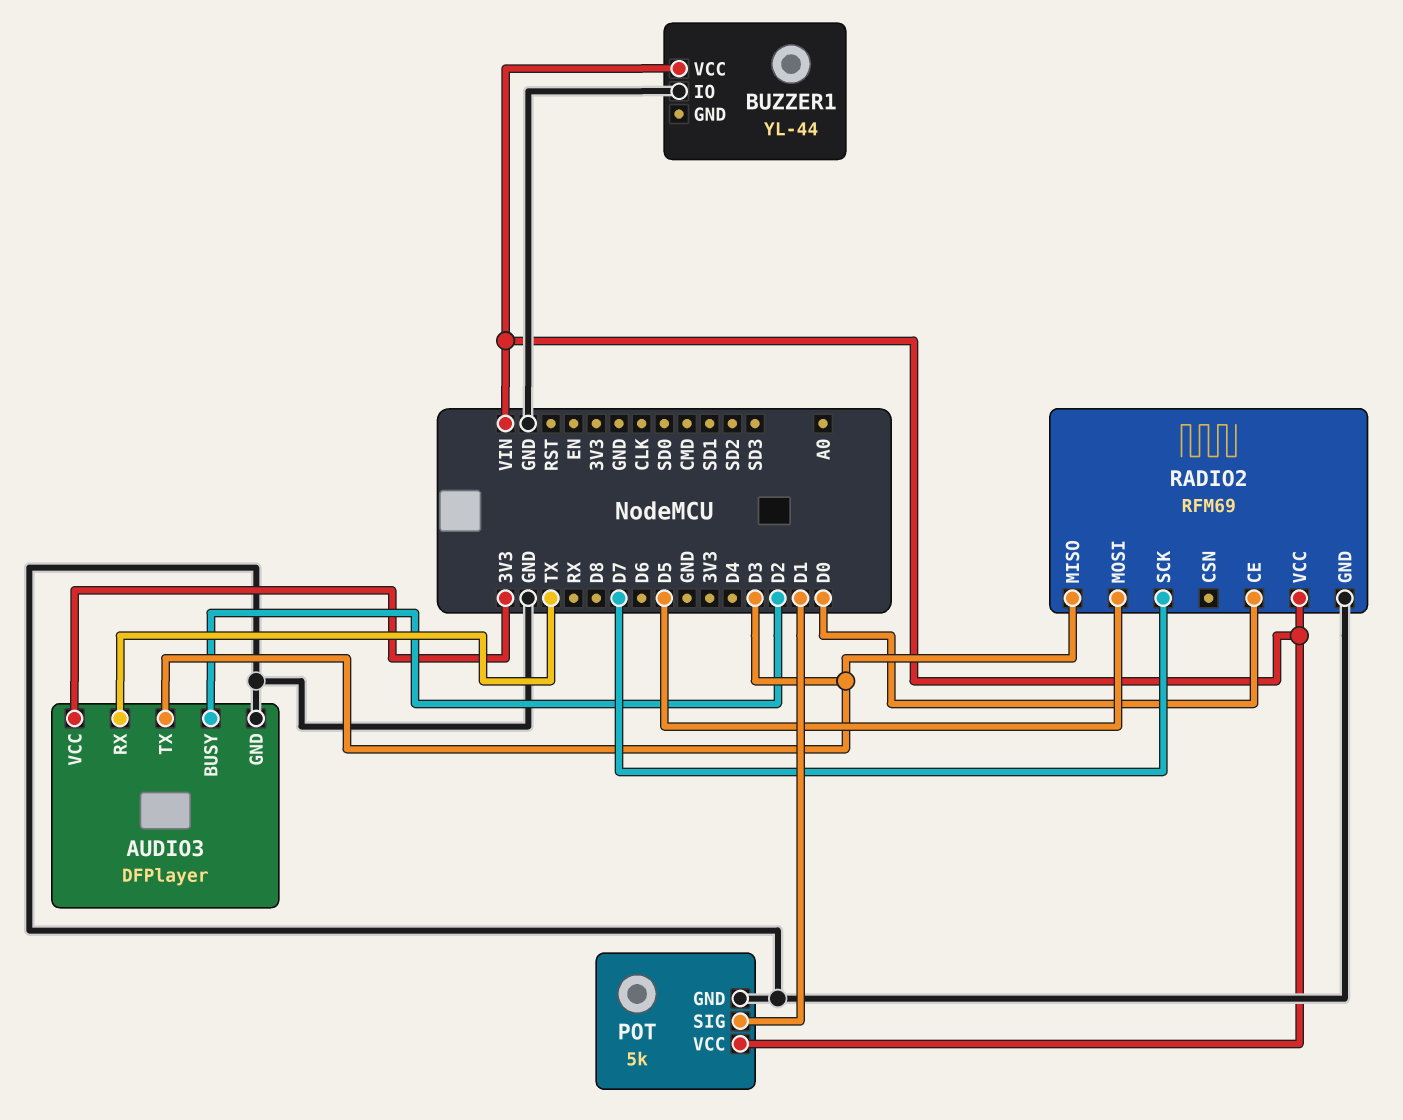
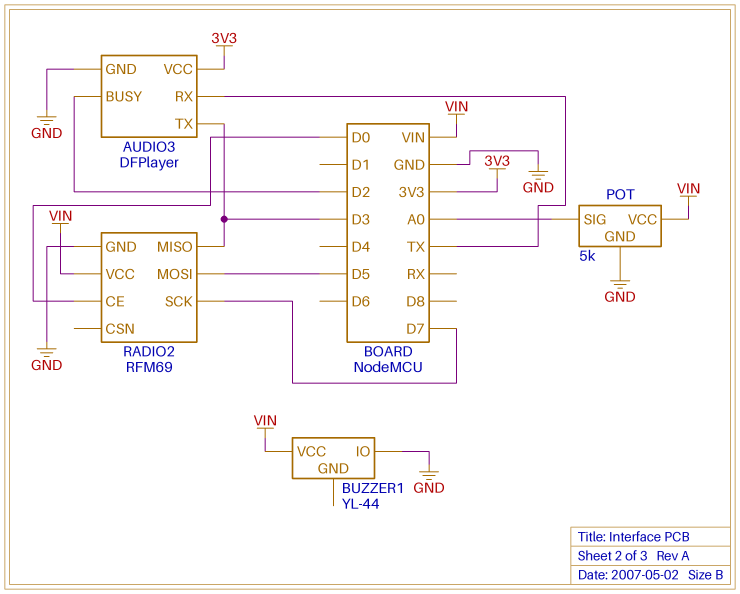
POT pin SIG: D1 -> A0

